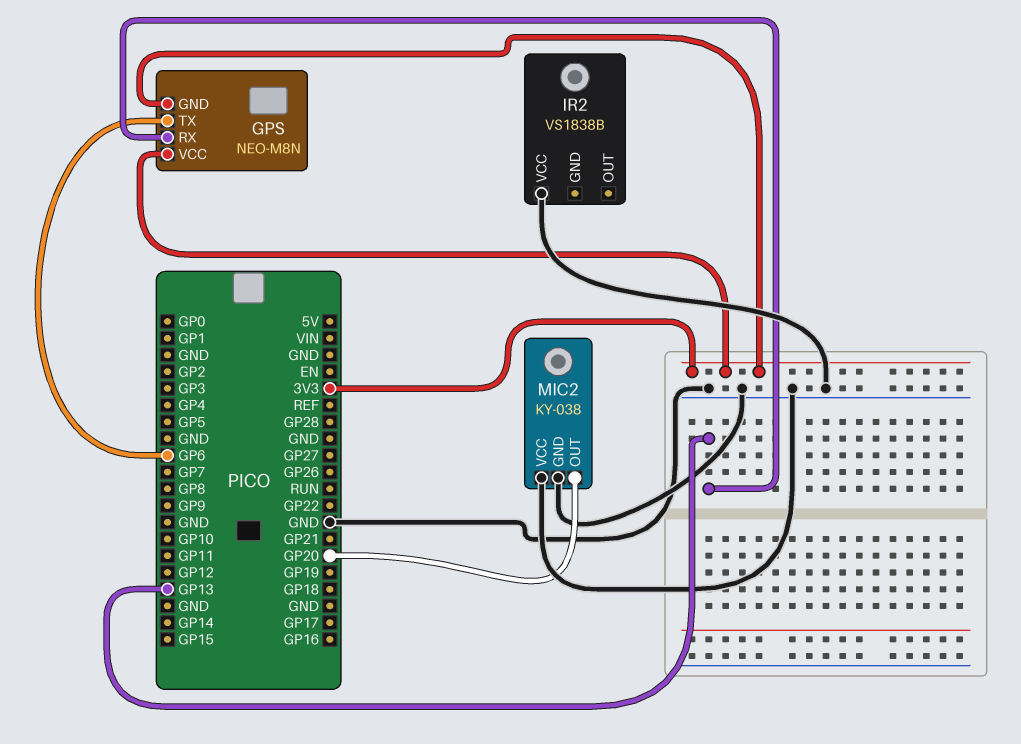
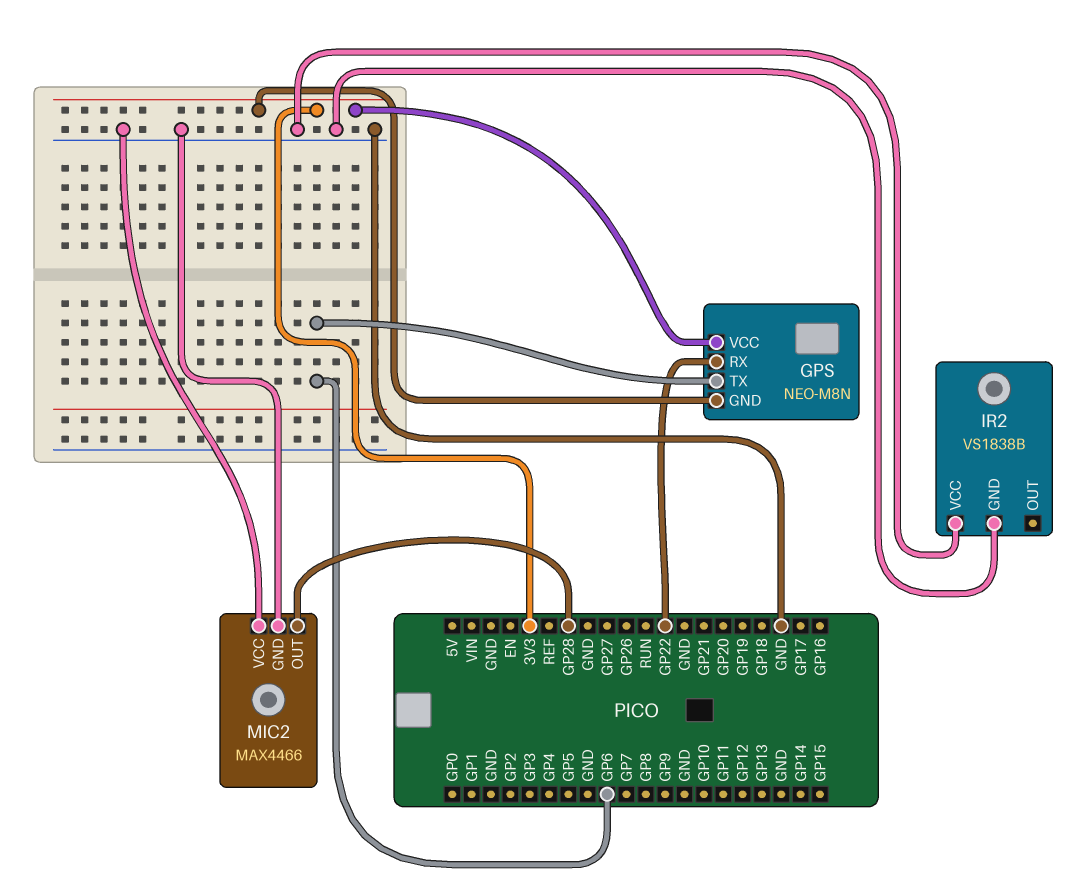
GPS pin RX: GP13 -> GP22
IR2 pin GND: none -> GND
MIC2: KY-038 -> MAX4466
MIC2 pin OUT: GP20 -> GP28

